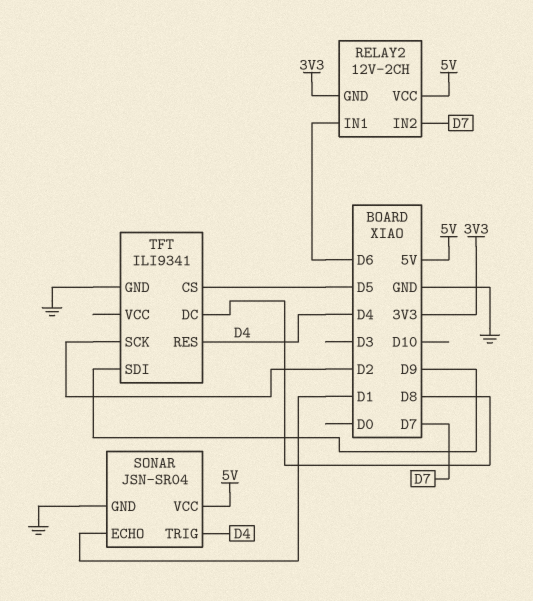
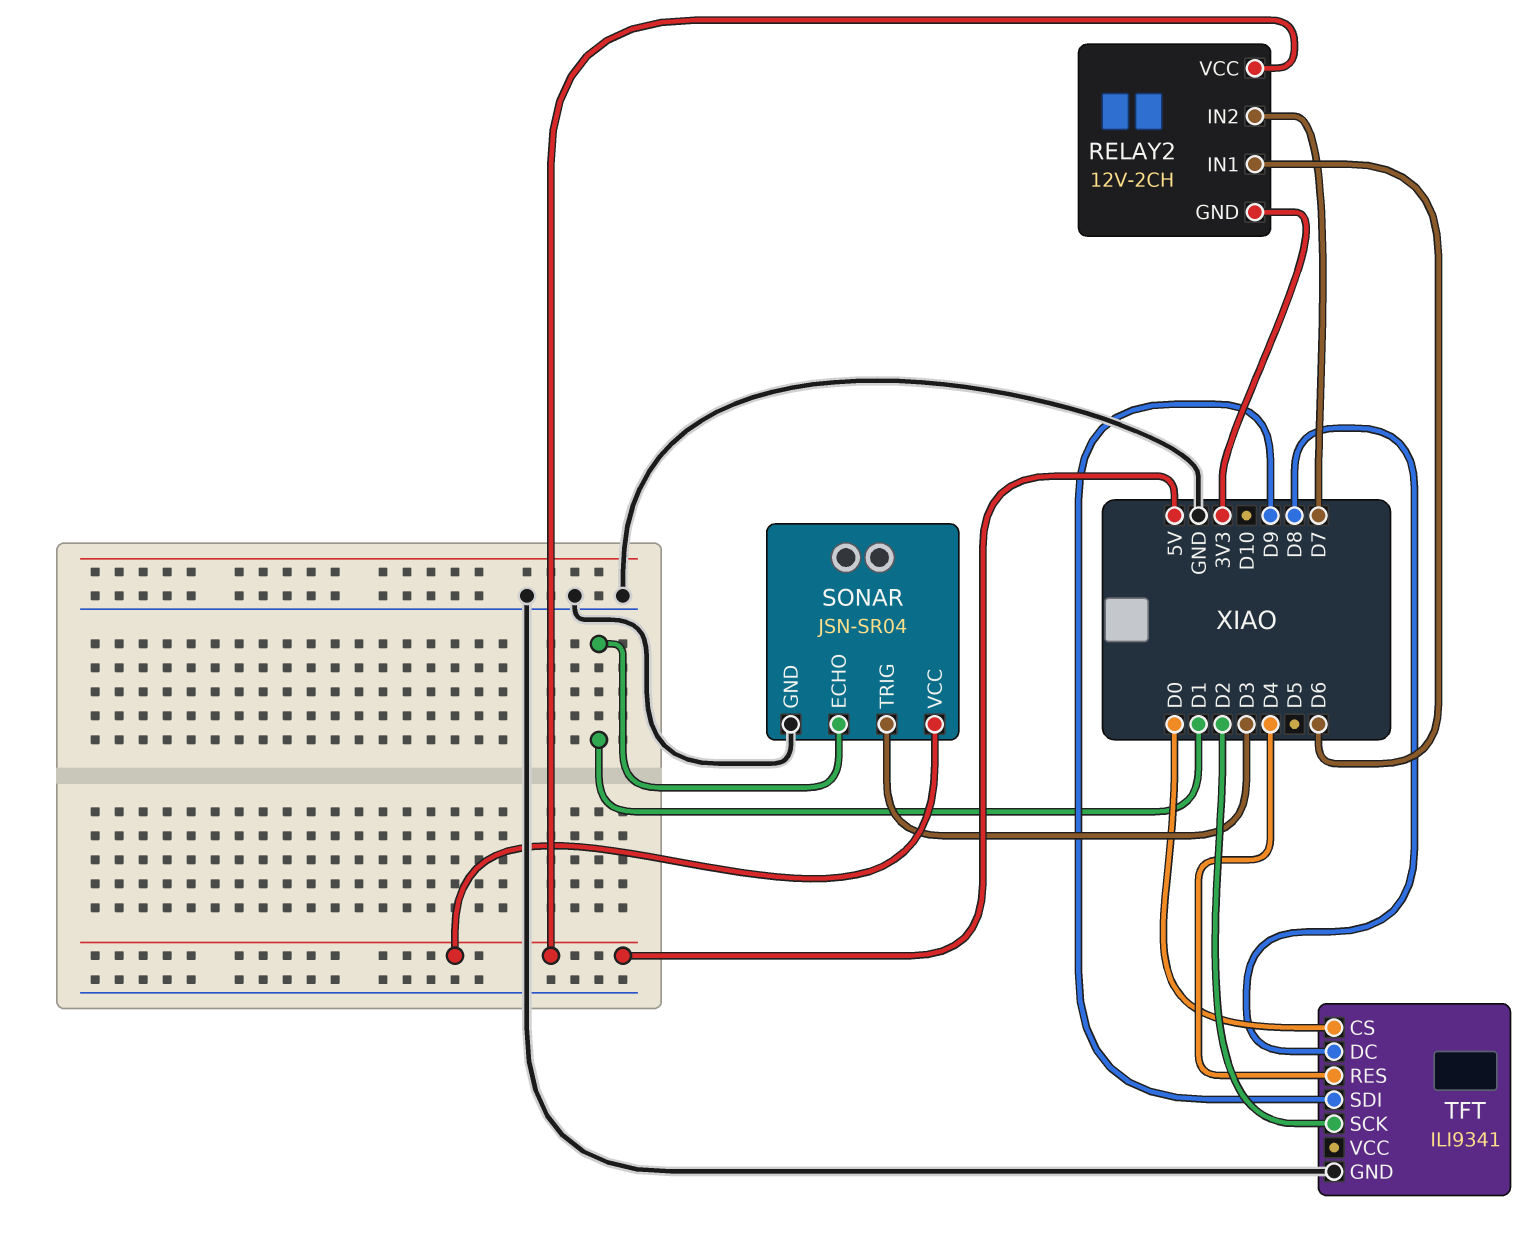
SONAR pin TRIG: D4 -> D3
TFT pin CS: D5 -> D0

